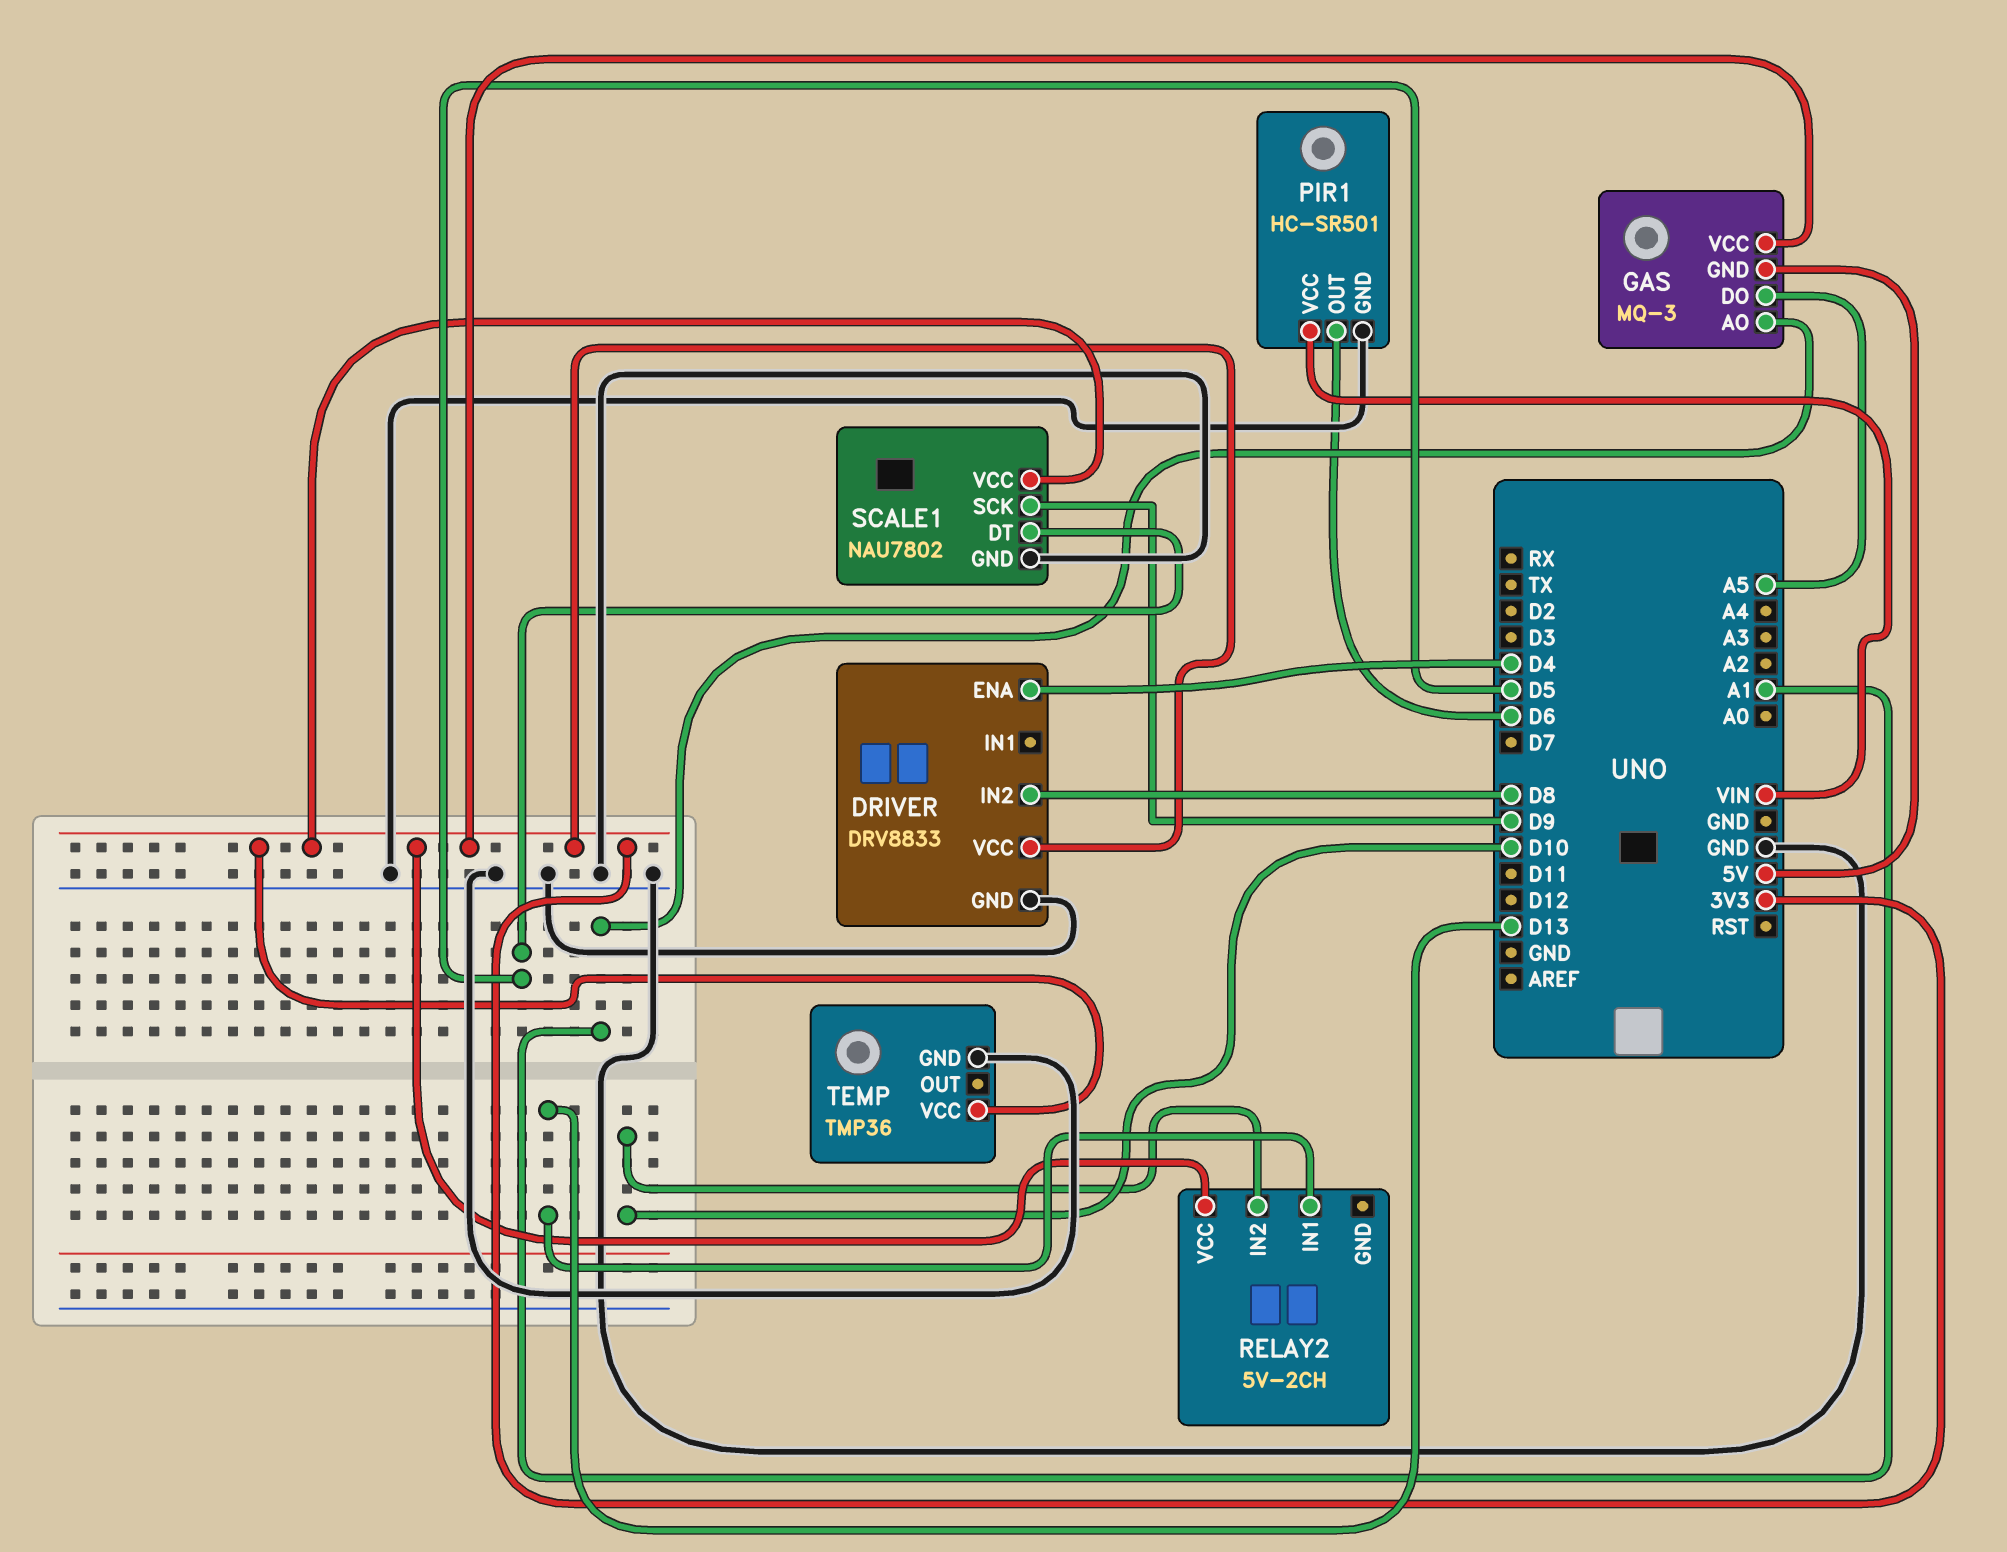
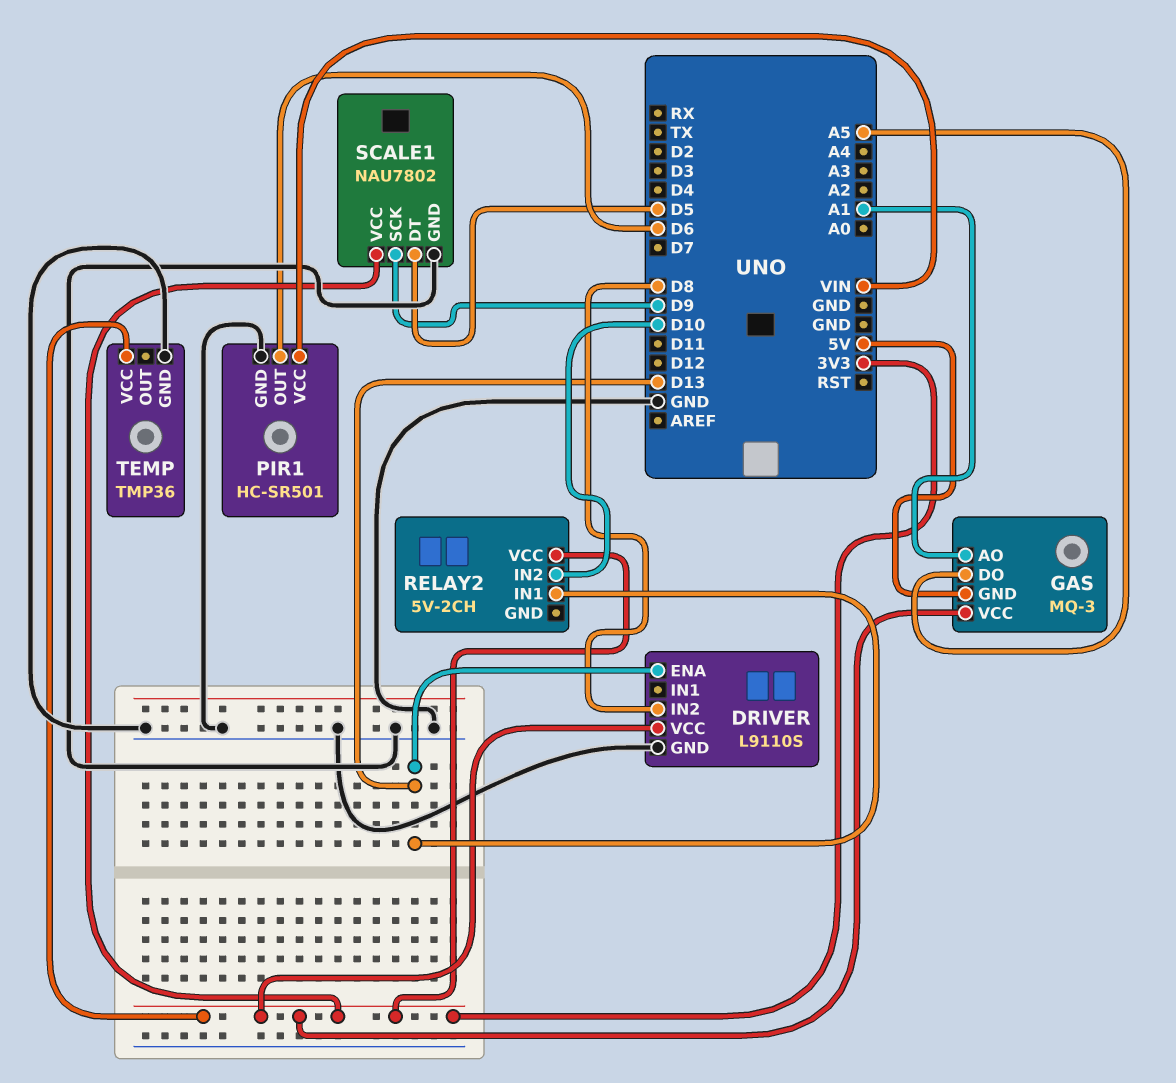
DRIVER: DRV8833 -> L9110S
DRIVER pin ENA: D4 -> D13

